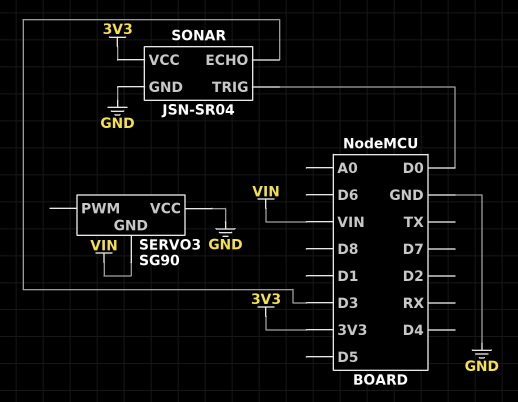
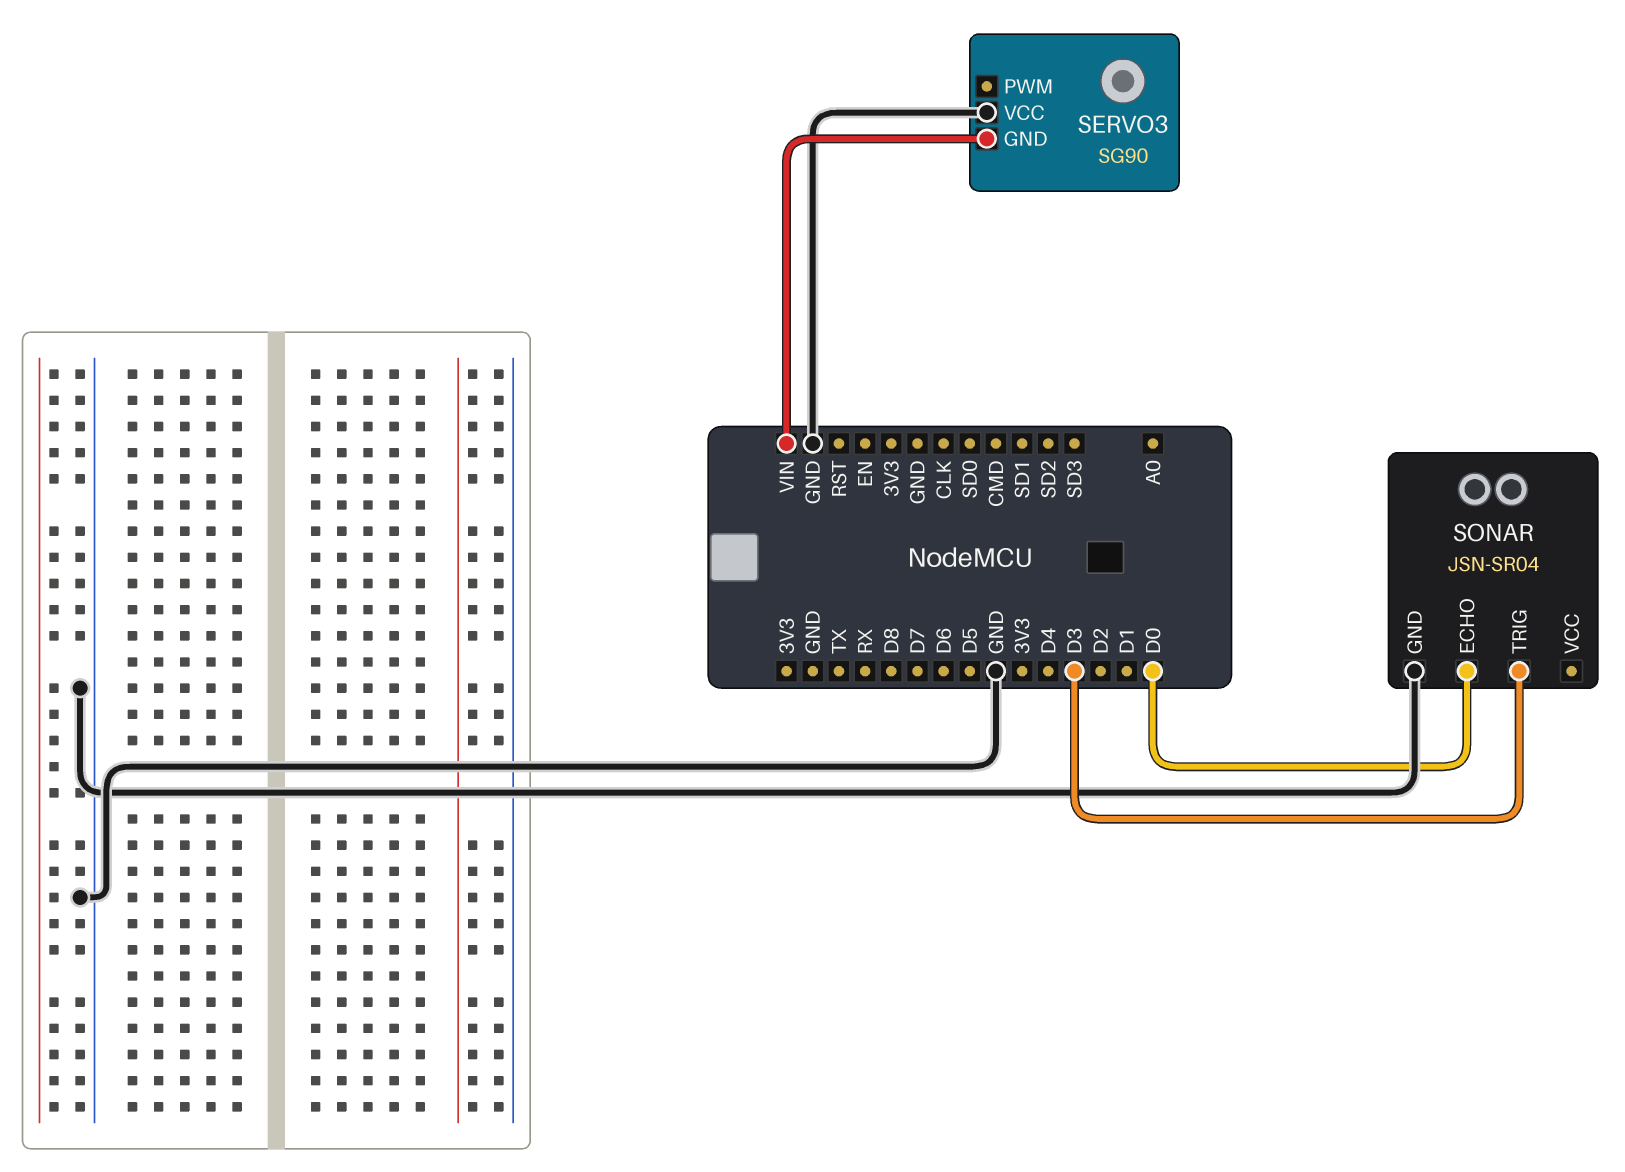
SONAR pin ECHO: D3 -> D0
SONAR pin TRIG: D0 -> D3
SONAR pin VCC: 3V3 -> none

